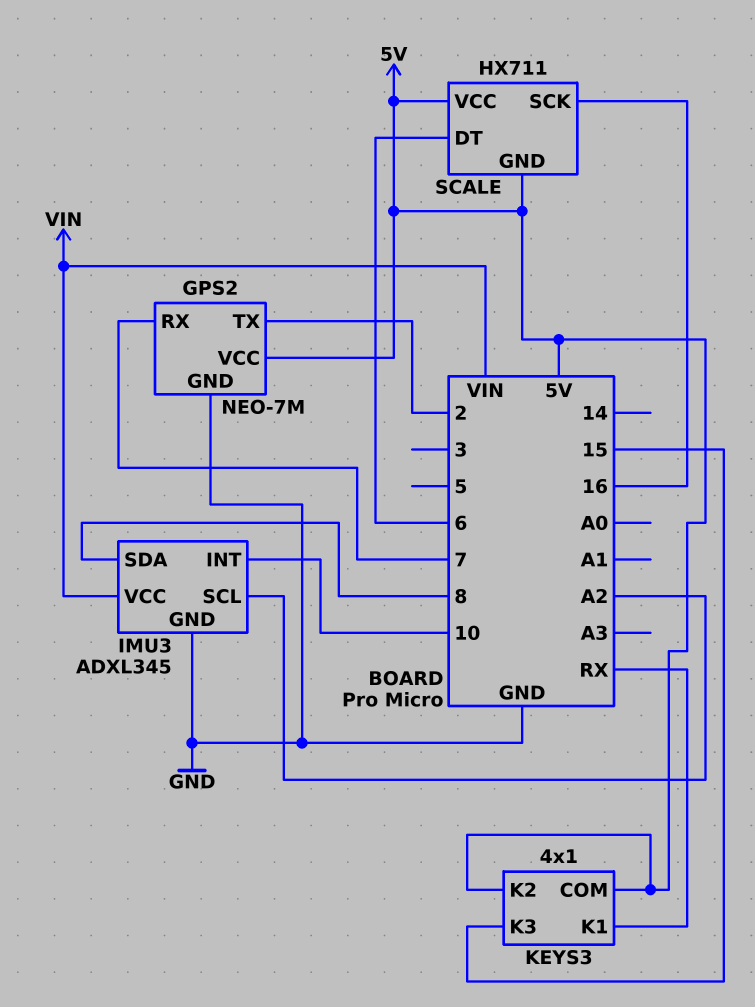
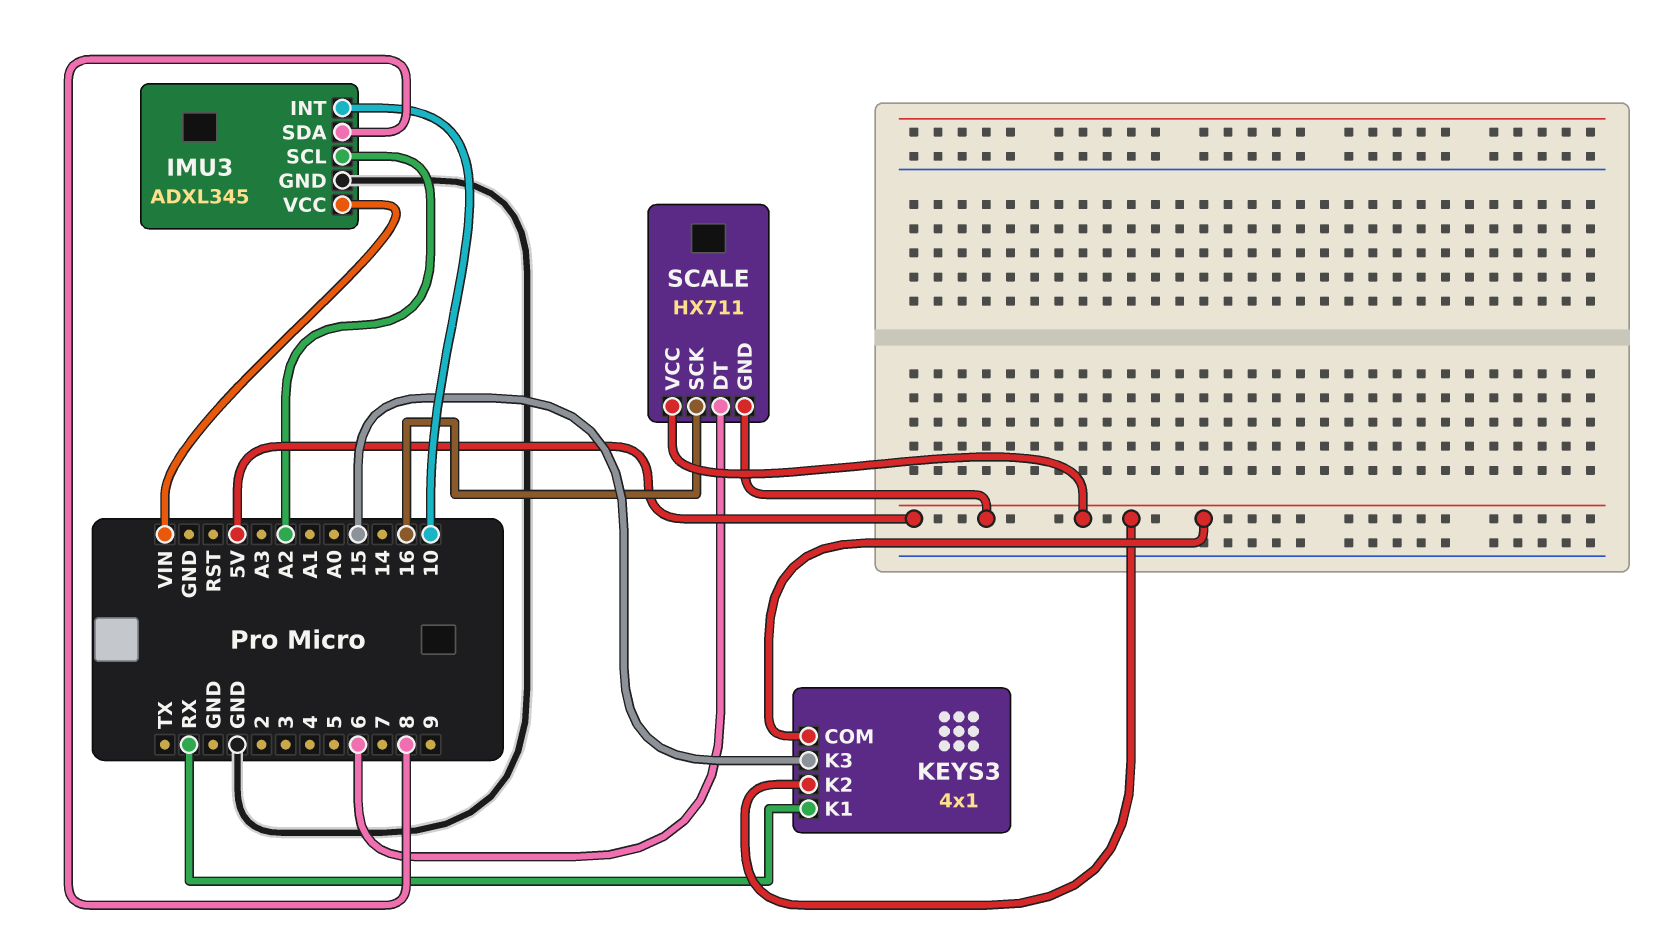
GPS2: NEO-7M -> none
GPS2 pin GND: GND -> none
GPS2 pin RX: 7 -> none
GPS2 pin TX: 2 -> none
GPS2 pin VCC: 5V -> none

